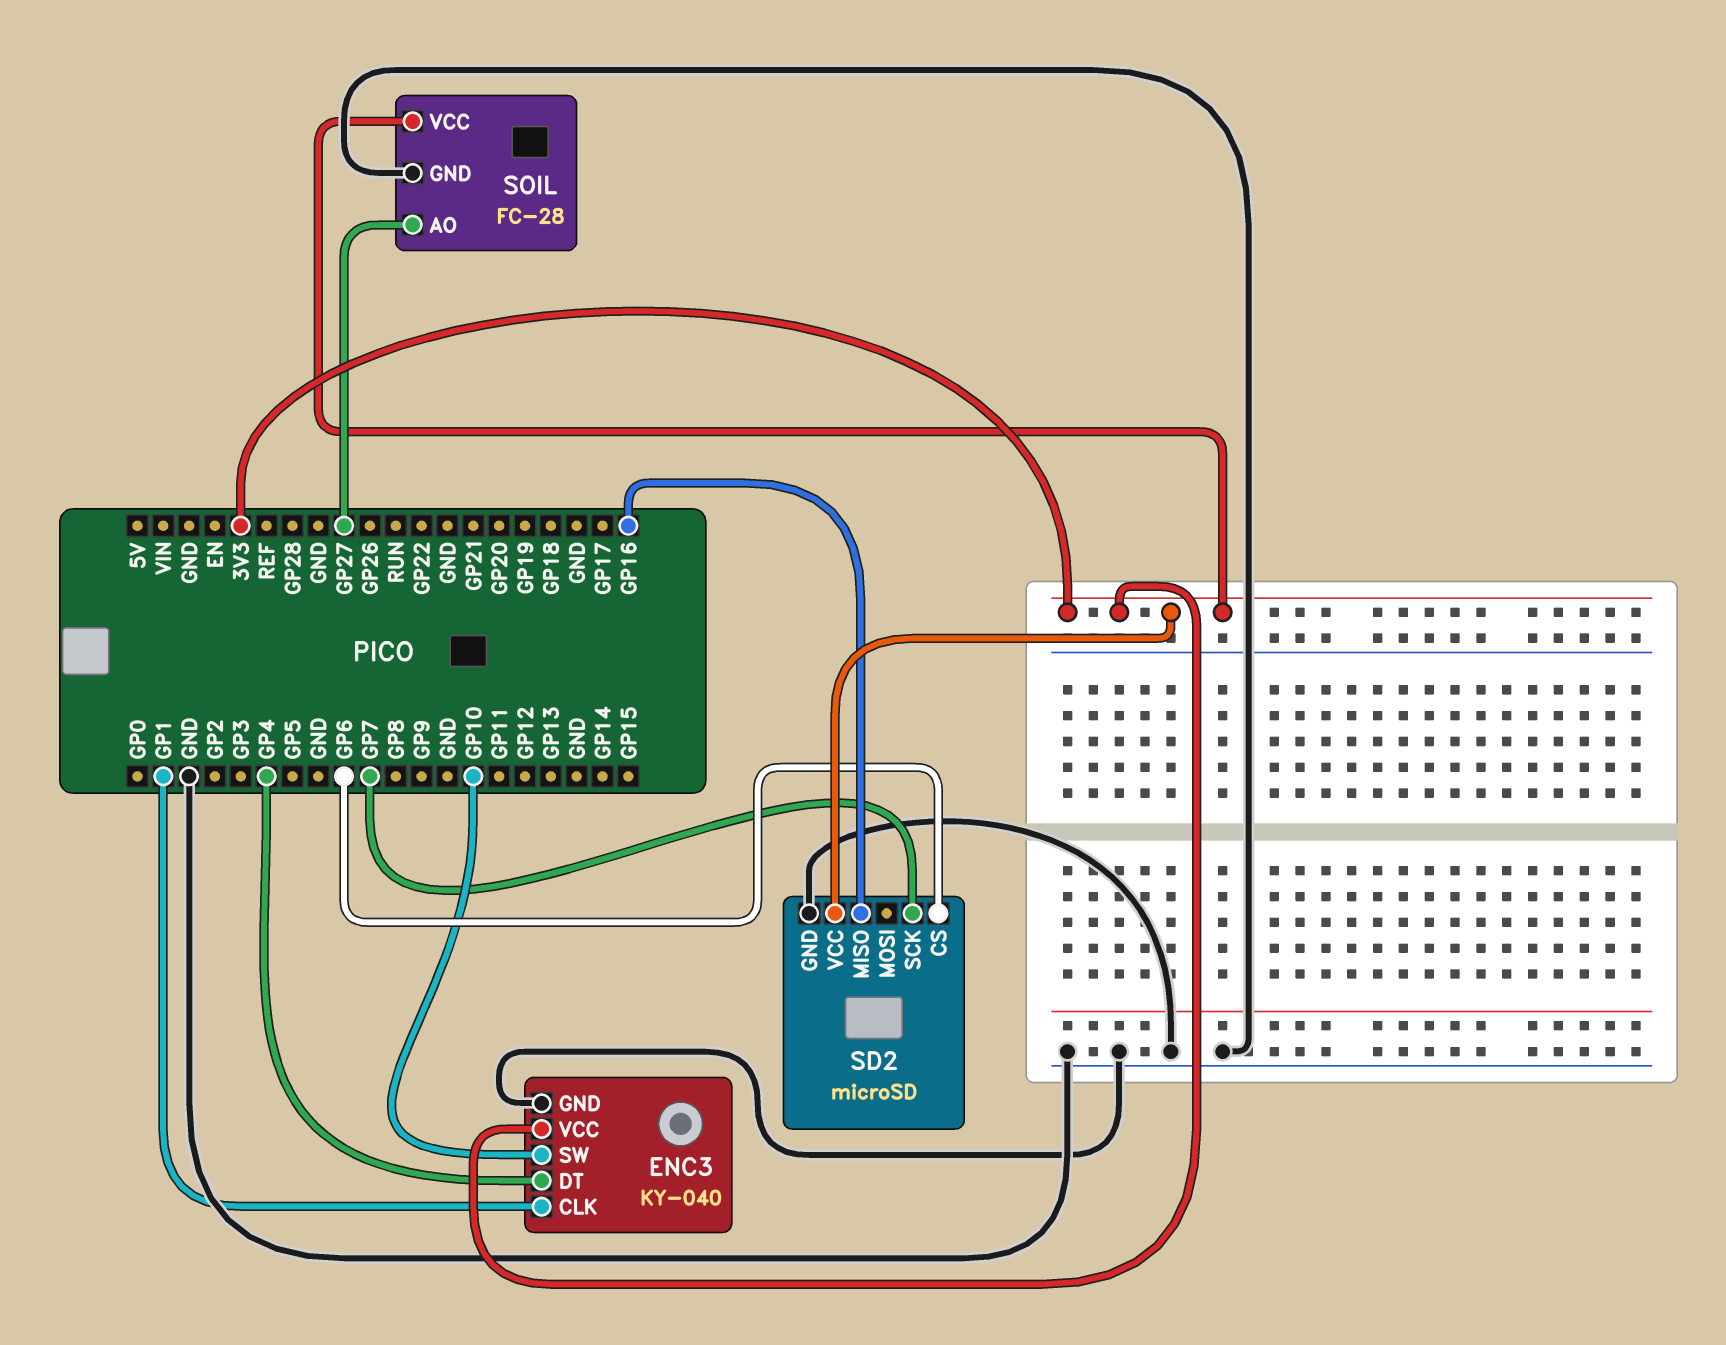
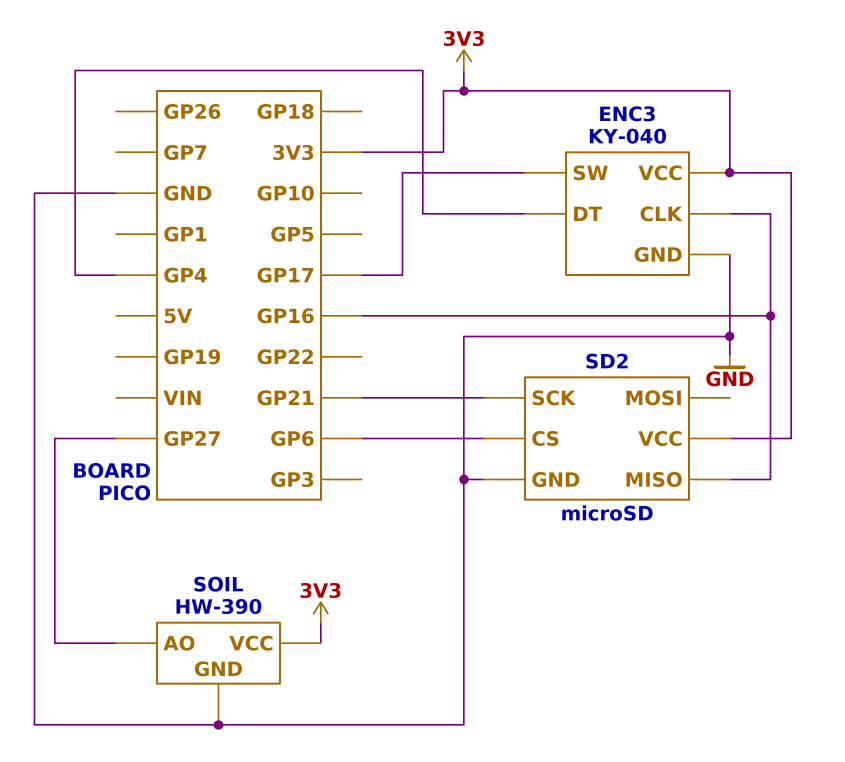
ENC3 pin CLK: GP1 -> GP16
ENC3 pin SW: GP10 -> GP17
SD2 pin SCK: GP7 -> GP21
SOIL: FC-28 -> HW-390

